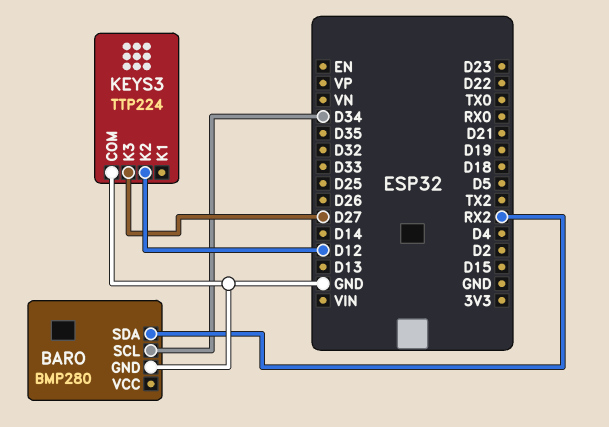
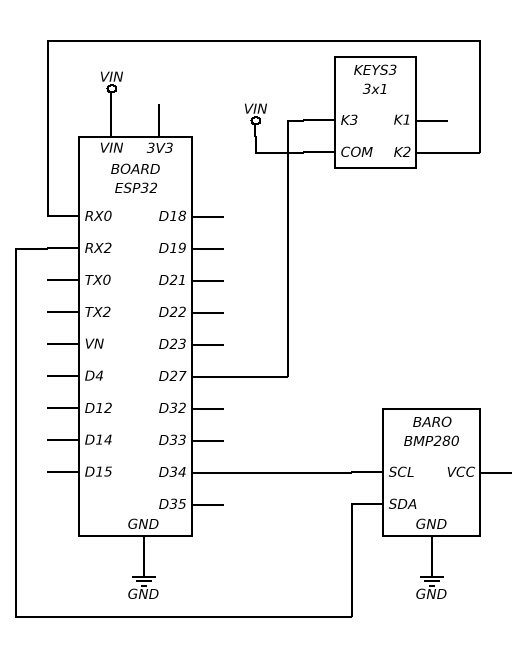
KEYS3: TTP224 -> 3x1
KEYS3 pin COM: GND -> VIN
KEYS3 pin K2: D12 -> RX0

